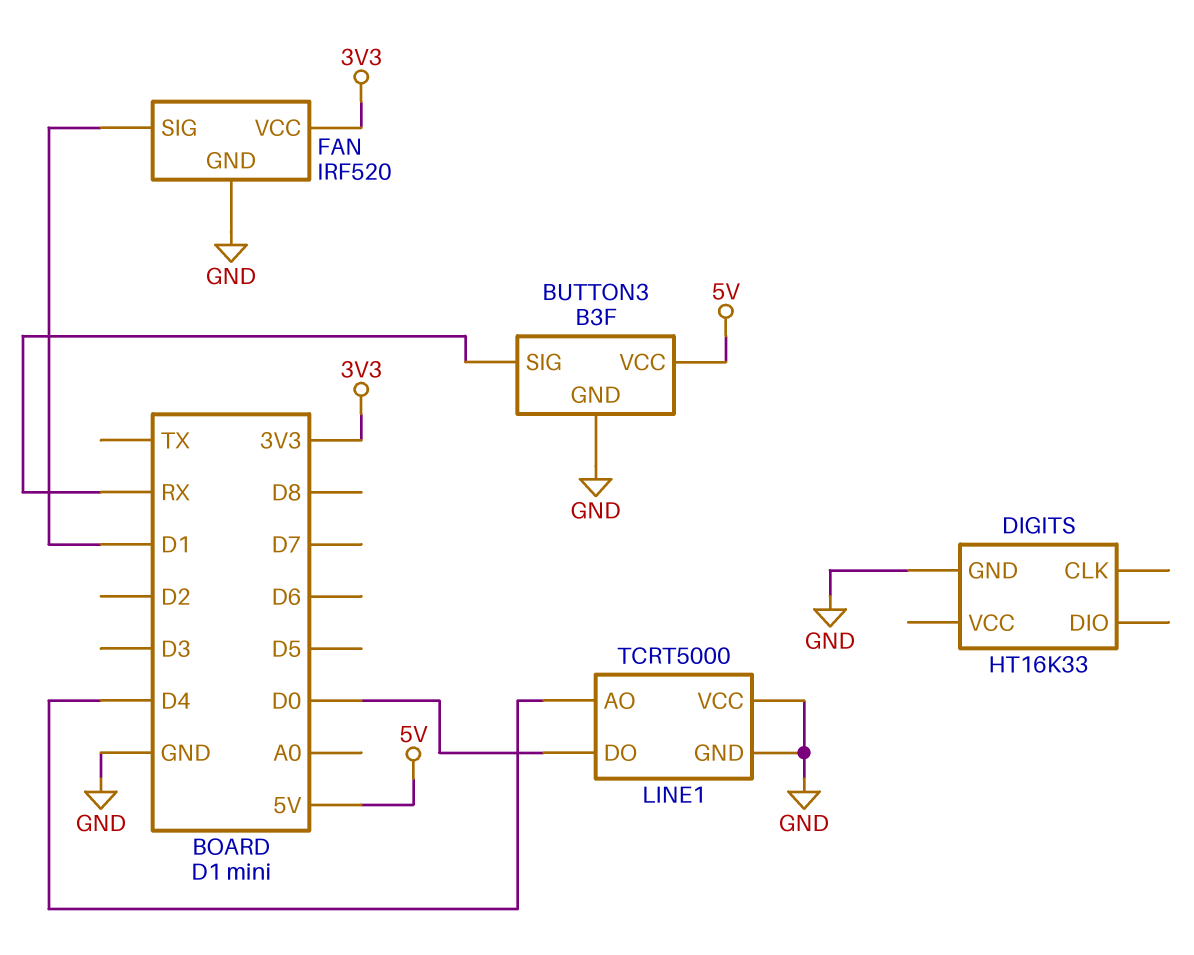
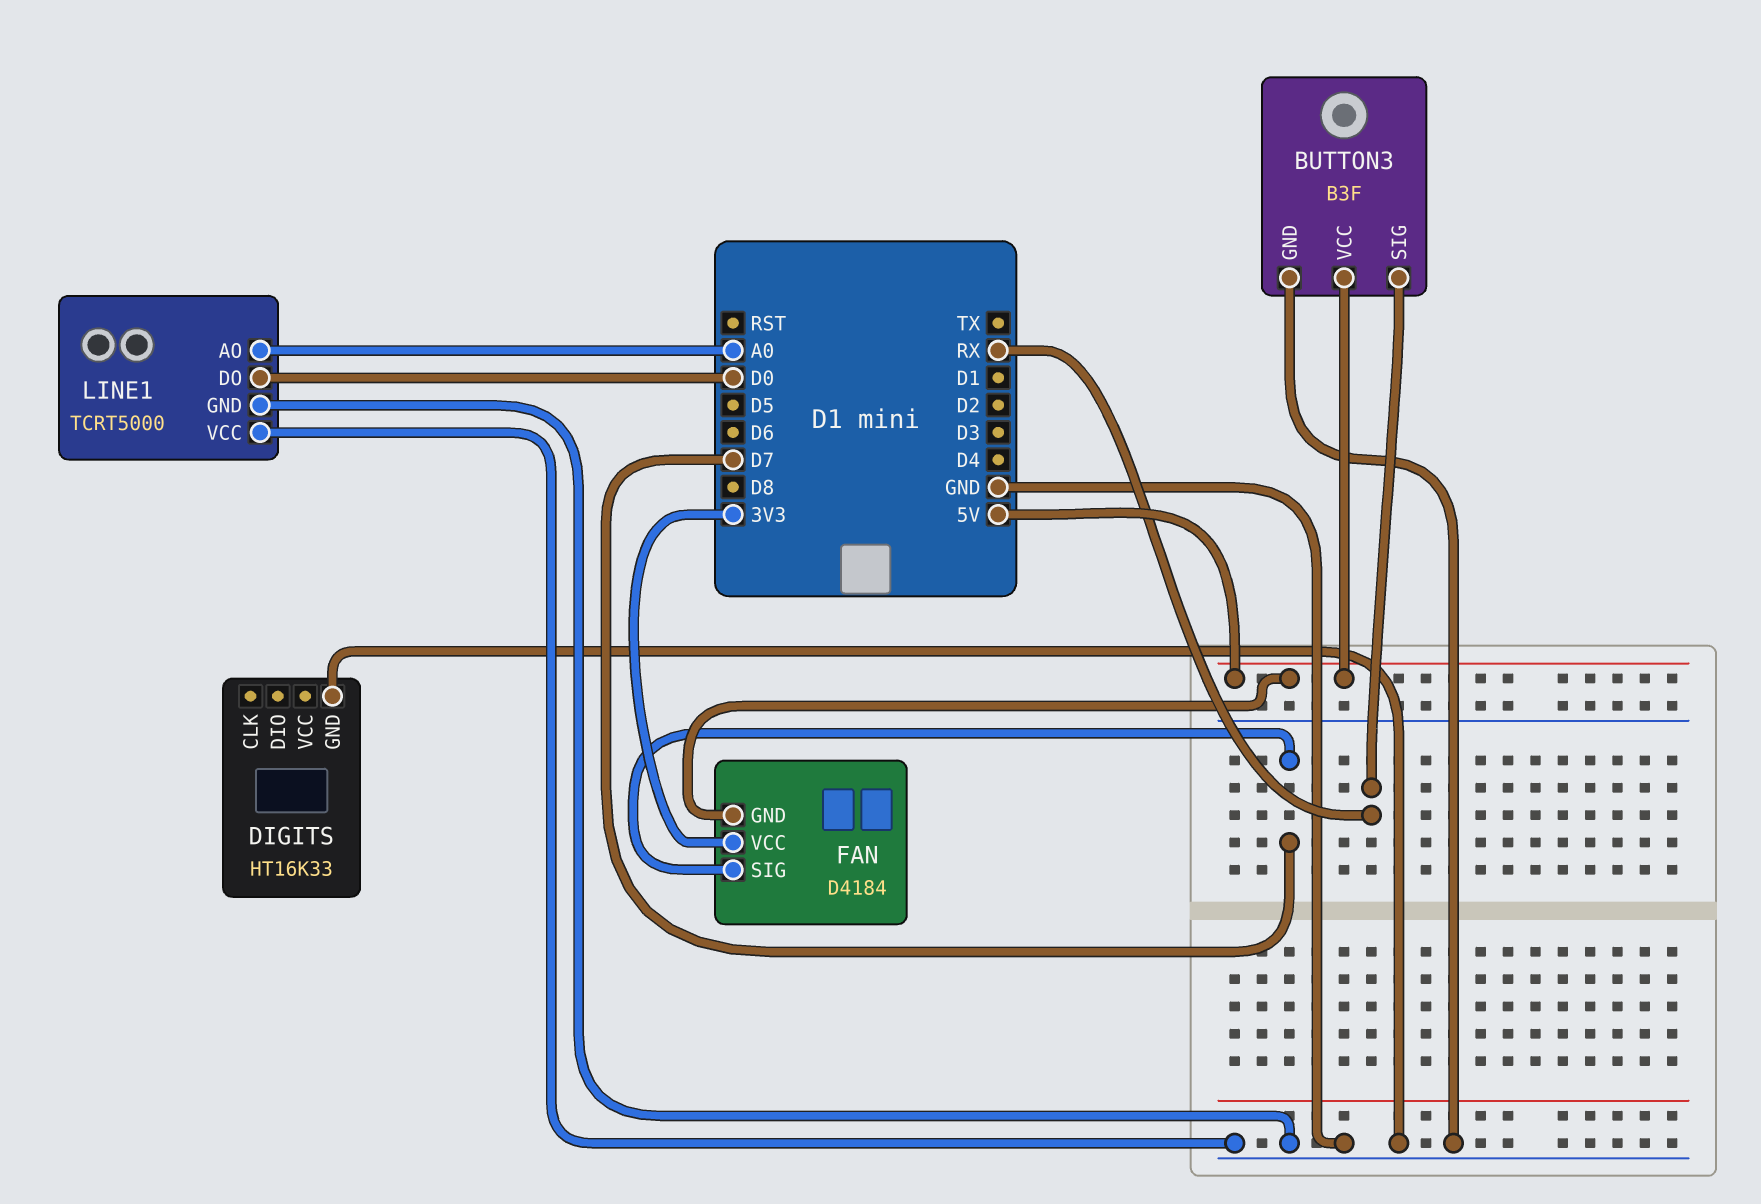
FAN: IRF520 -> D4184
FAN pin GND: GND -> 5V
FAN pin SIG: D1 -> D7
LINE1 pin AO: D4 -> A0

